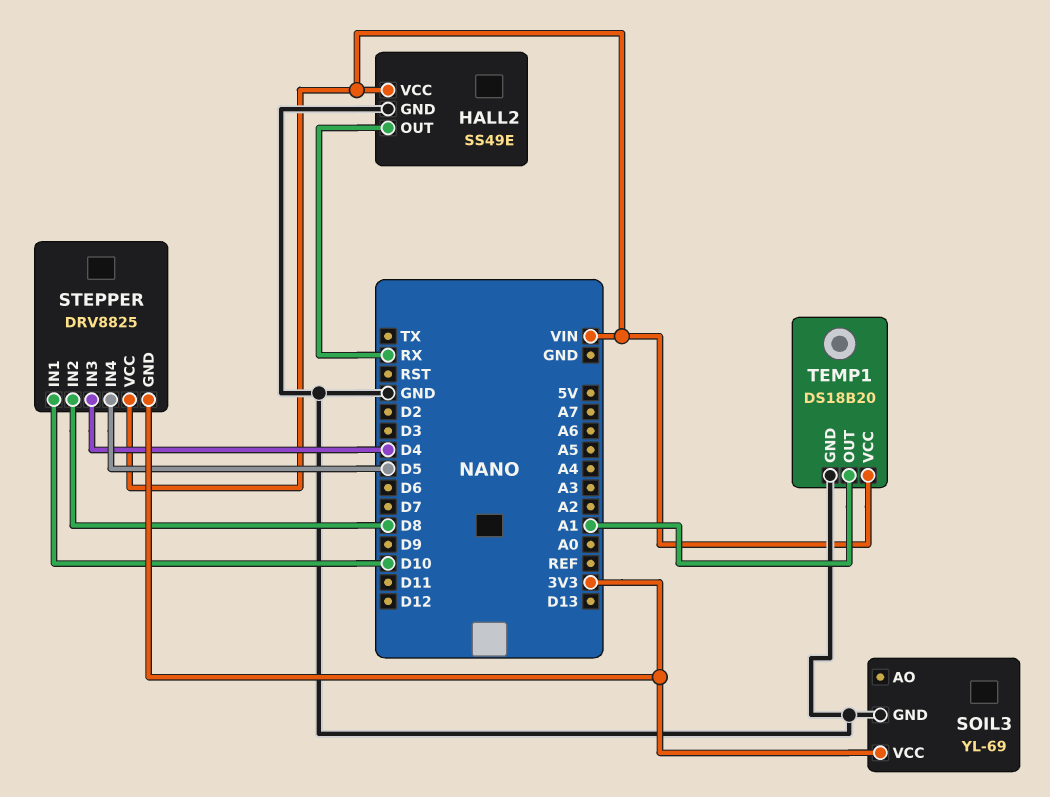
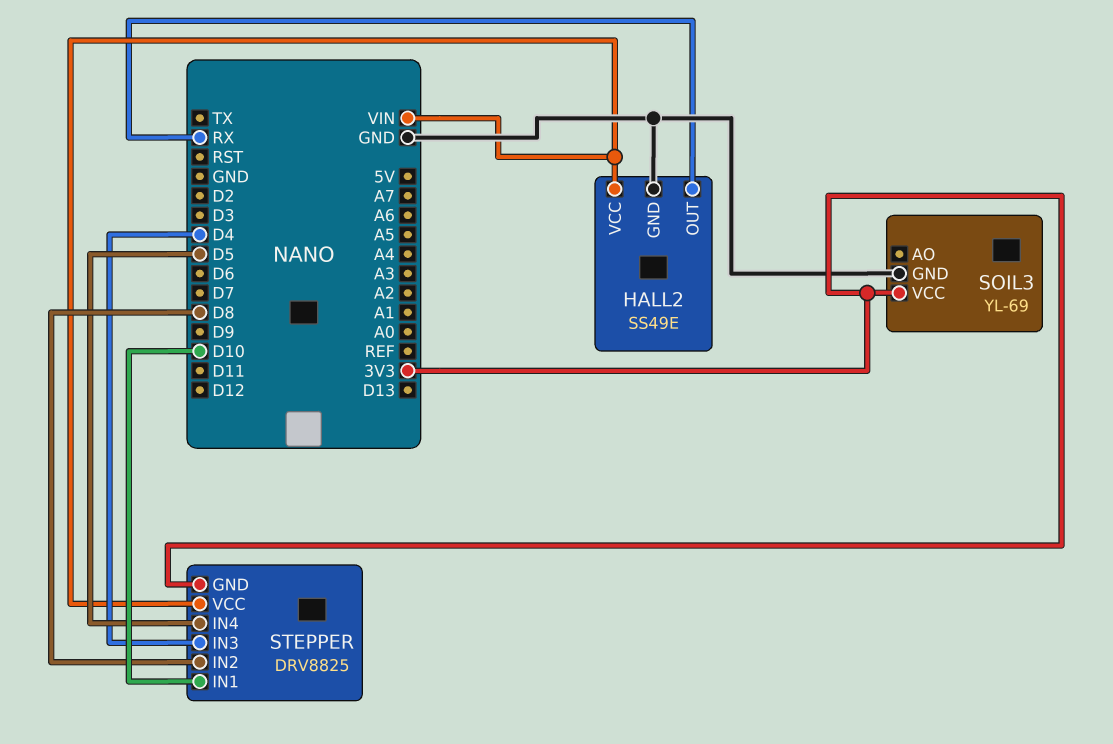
TEMP1: DS18B20 -> none
TEMP1 pin GND: GND -> none
TEMP1 pin OUT: A1 -> none
TEMP1 pin VCC: VIN -> none

